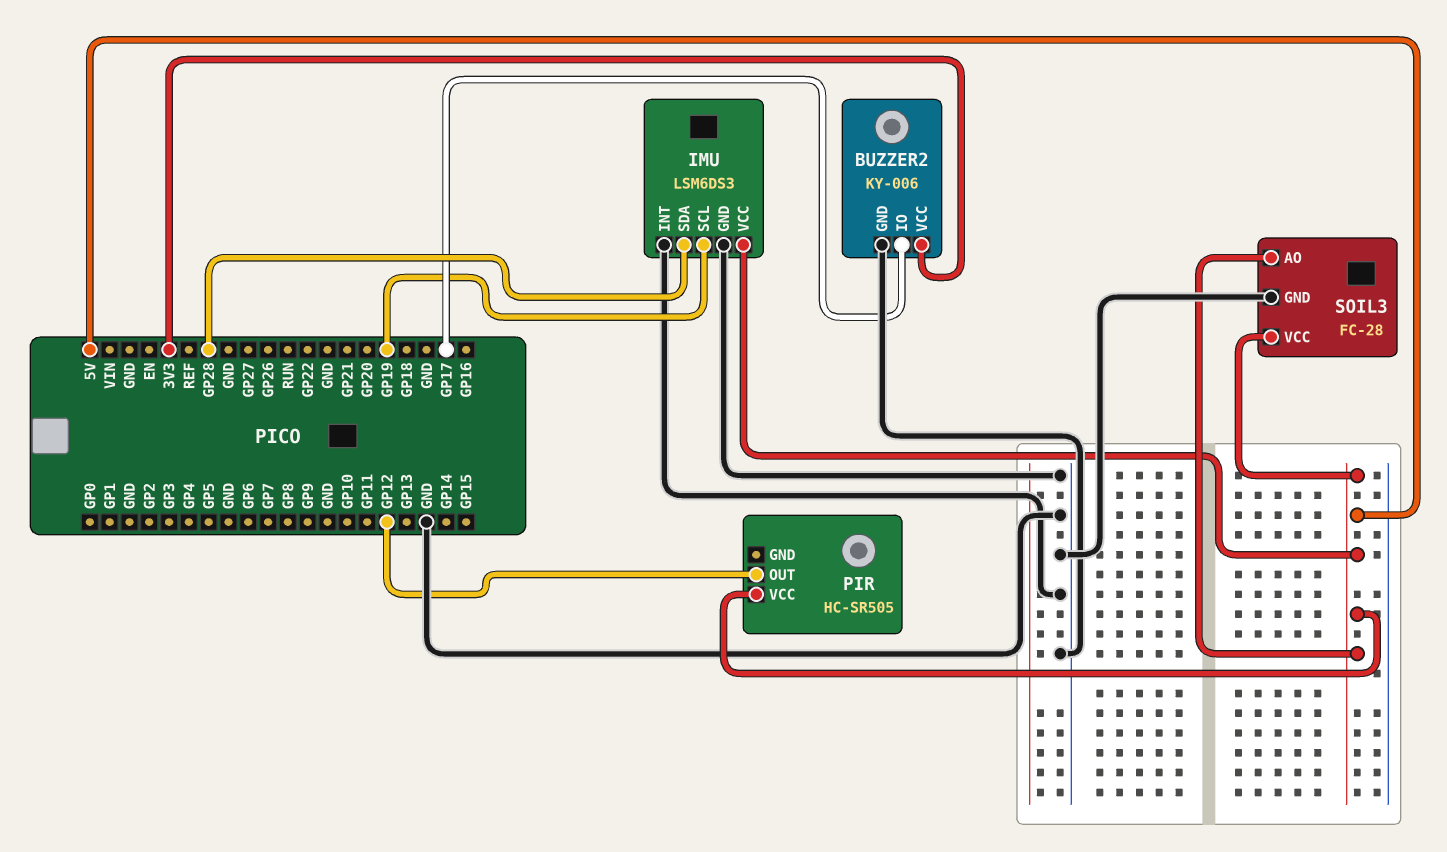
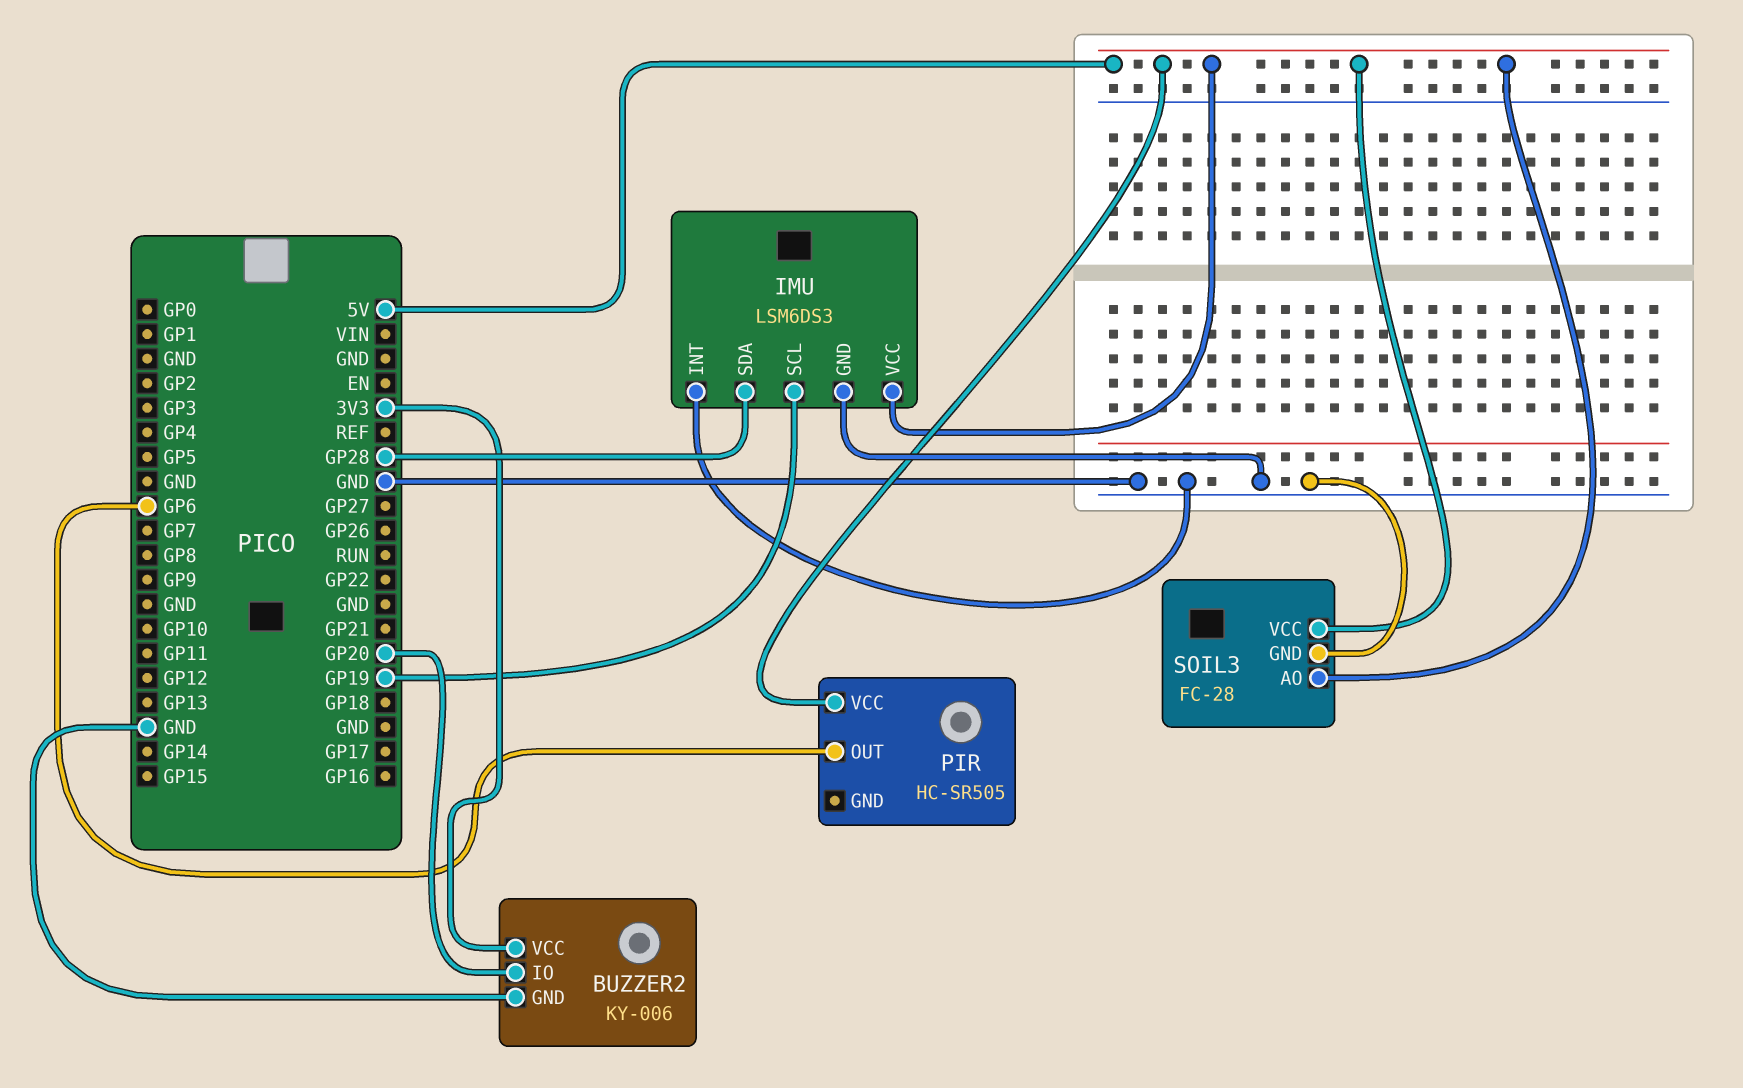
BUZZER2 pin IO: GP17 -> GP20
PIR pin OUT: GP12 -> GP6

